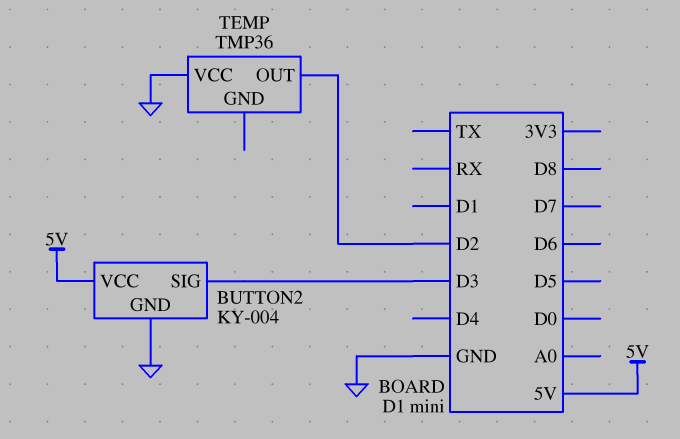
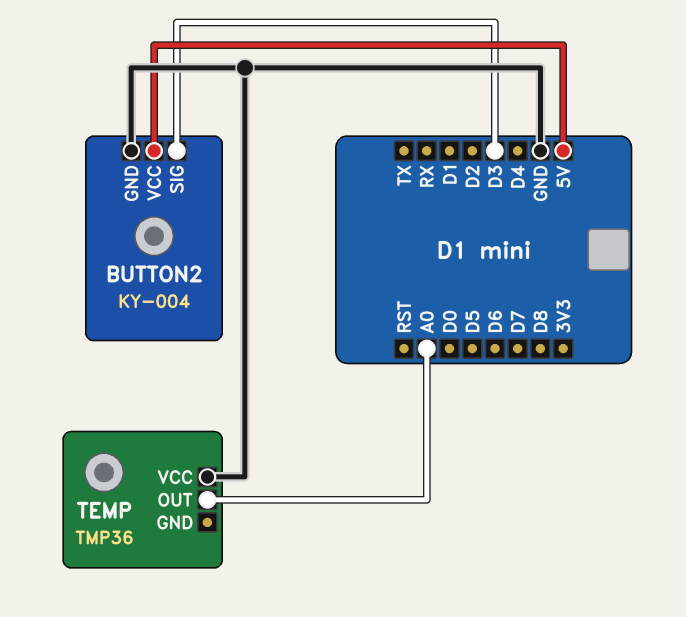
TEMP pin OUT: D2 -> A0

